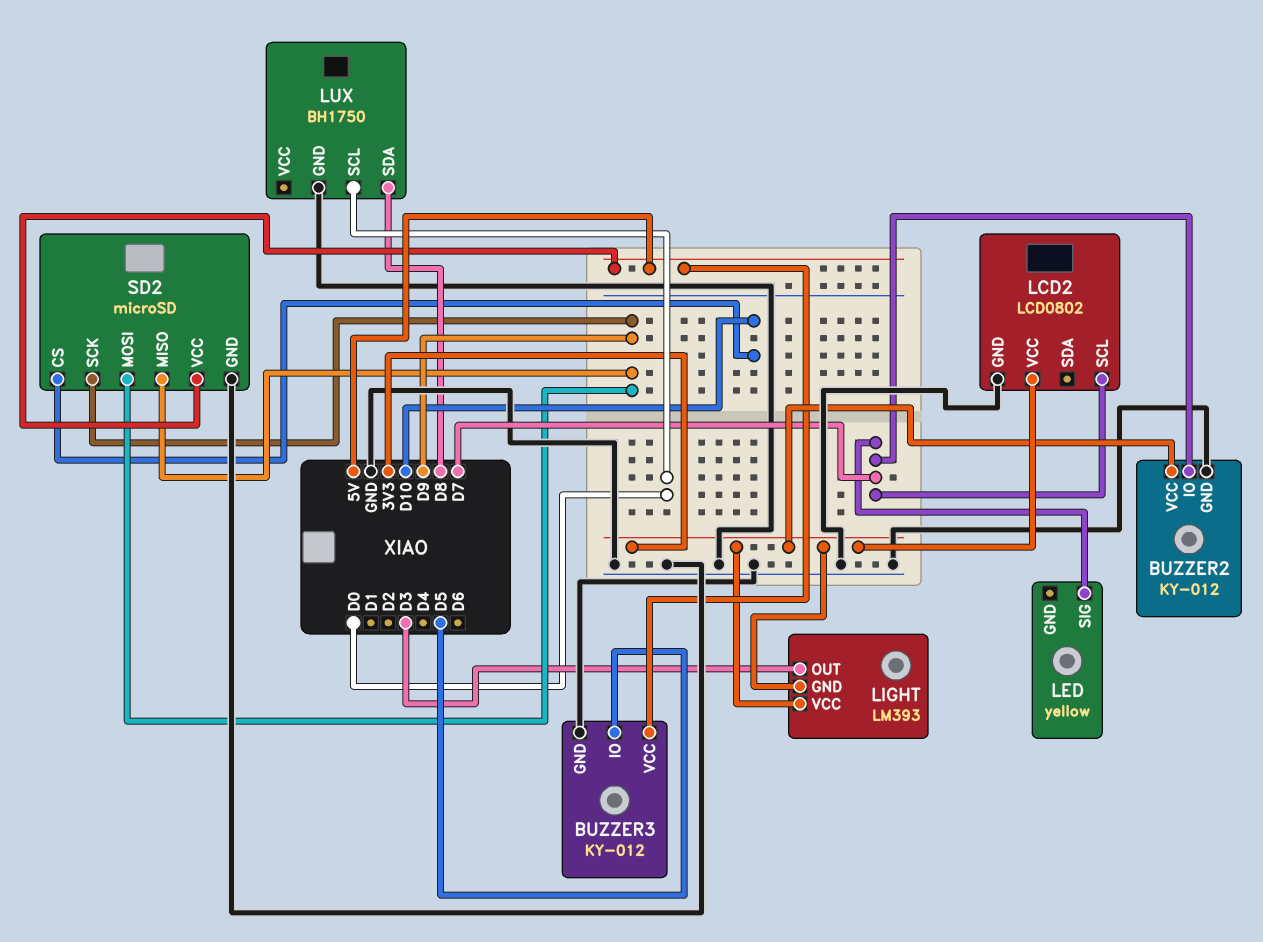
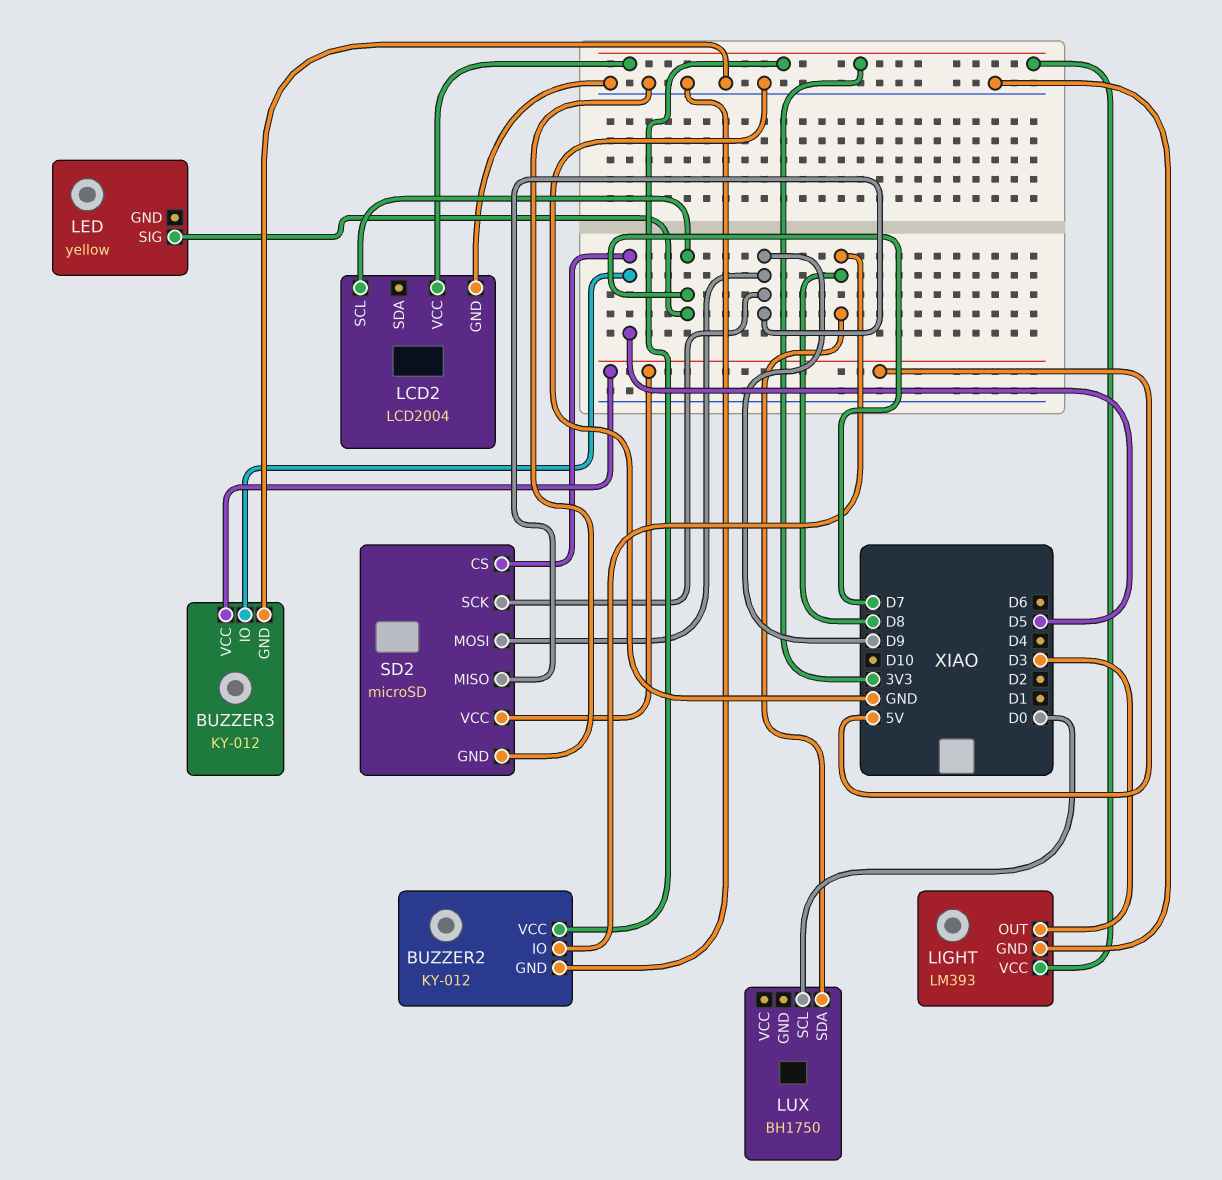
BUZZER2 pin IO: D7 -> D8
LCD2: LCD0802 -> LCD2004
LIGHT pin GND: 3V3 -> GND
LUX pin GND: GND -> none
SD2 pin CS: D10 -> D5

